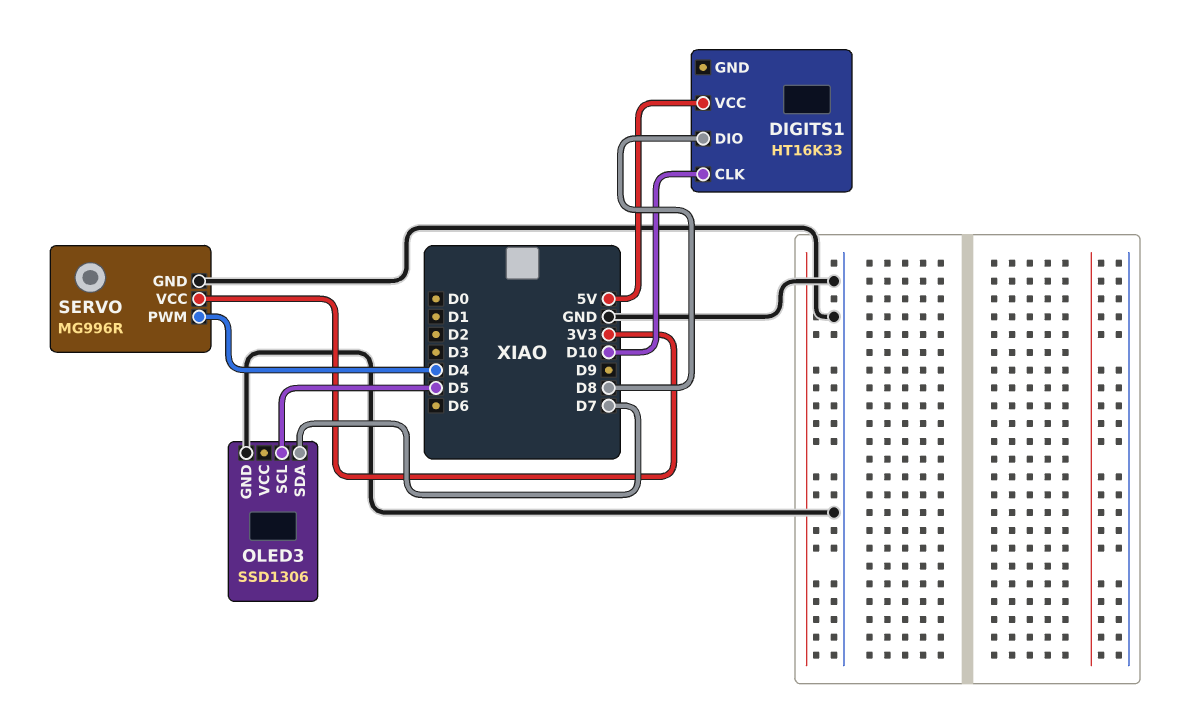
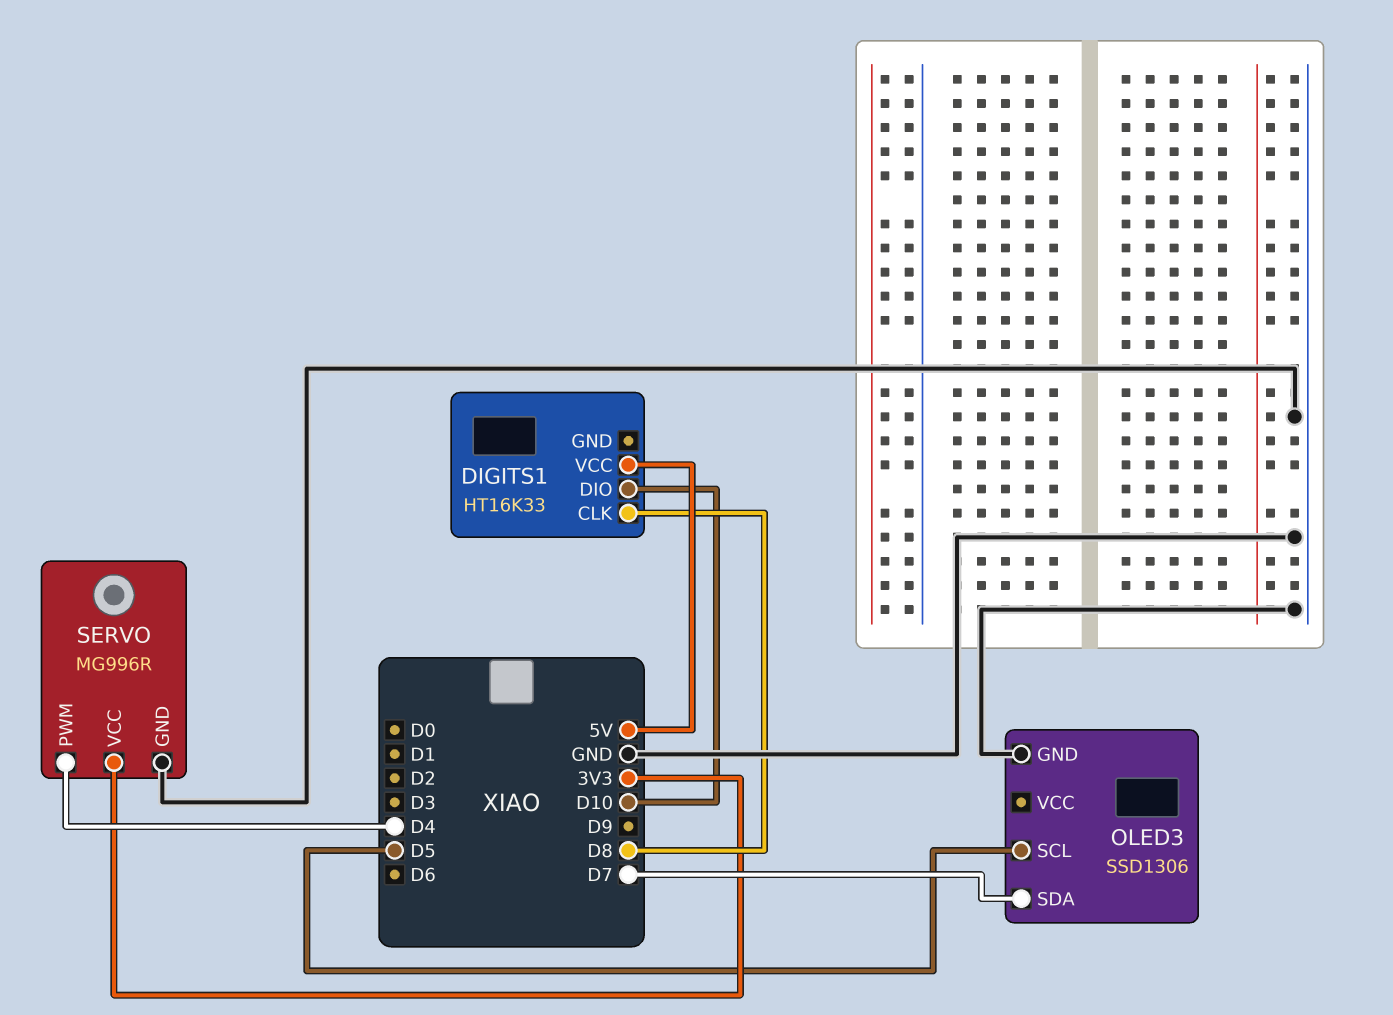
DIGITS1 pin CLK: D10 -> D8
DIGITS1 pin DIO: D8 -> D10

